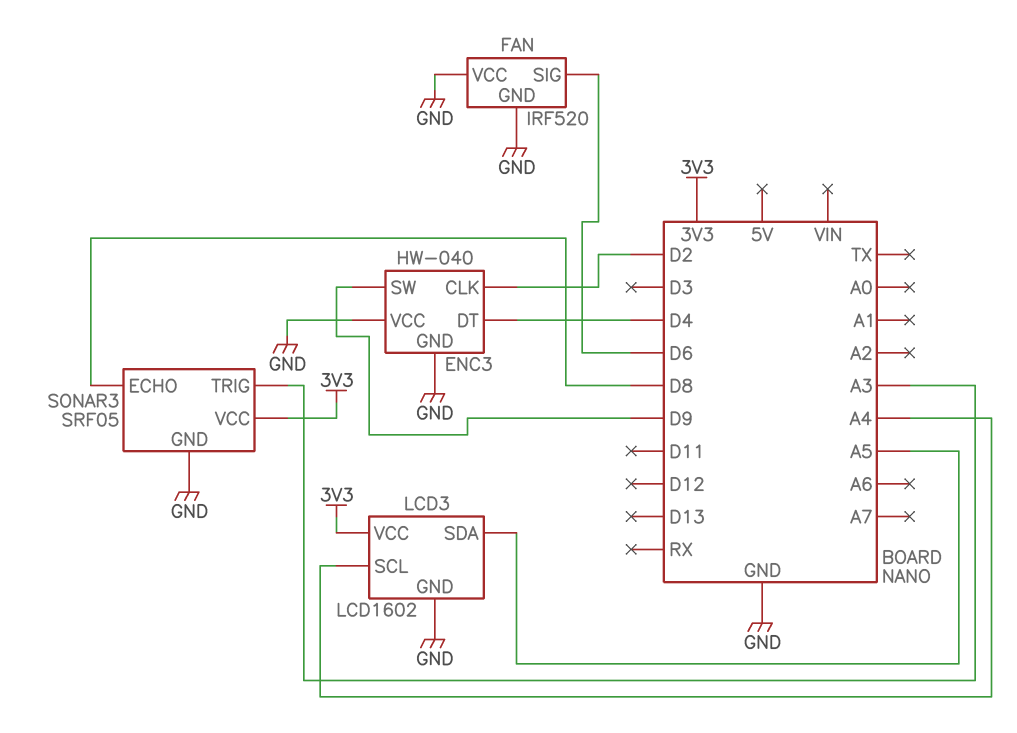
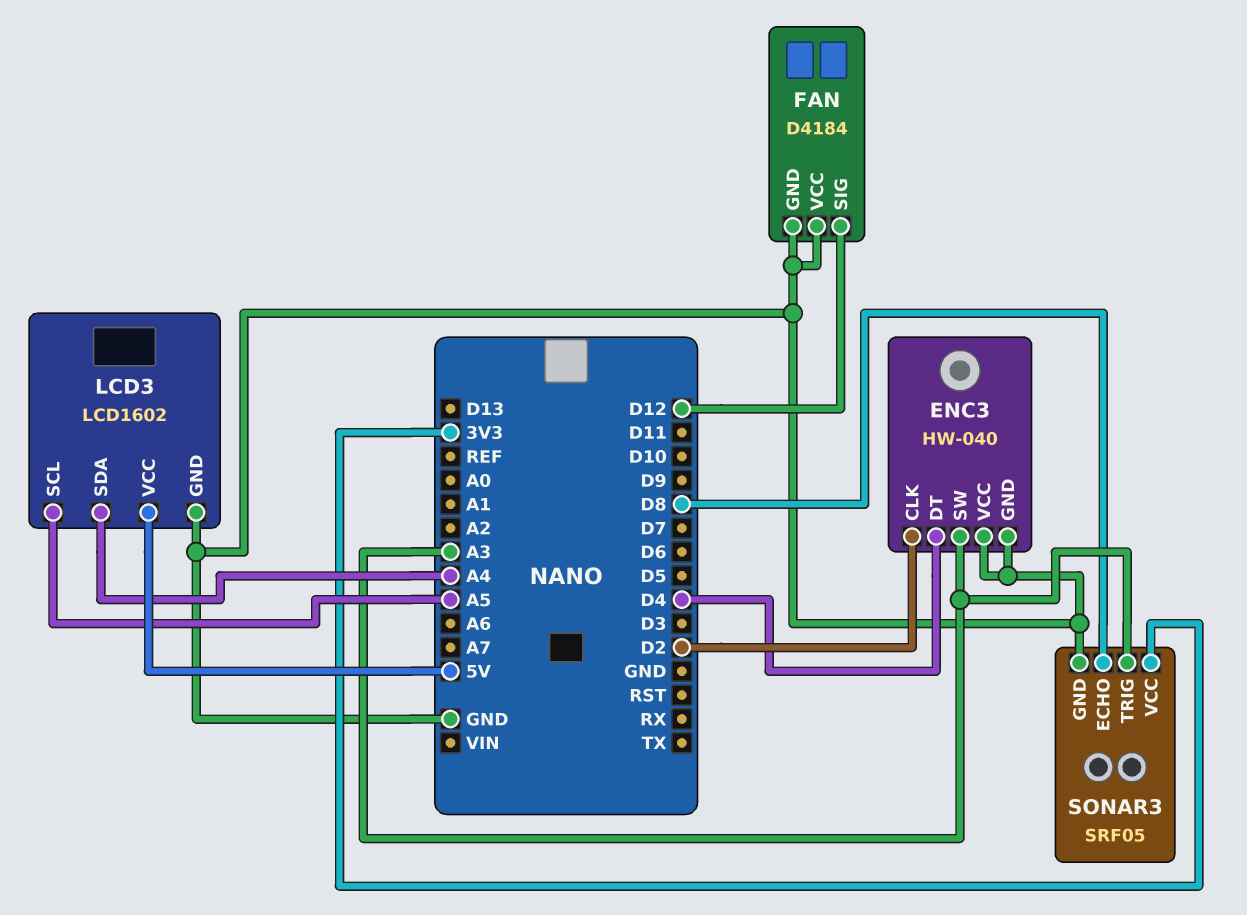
ENC3 pin SW: D9 -> A3
FAN: IRF520 -> D4184
FAN pin SIG: D6 -> D12
LCD3 pin SCL: A4 -> A5
LCD3 pin SDA: A5 -> A4
LCD3 pin VCC: 3V3 -> 5V

